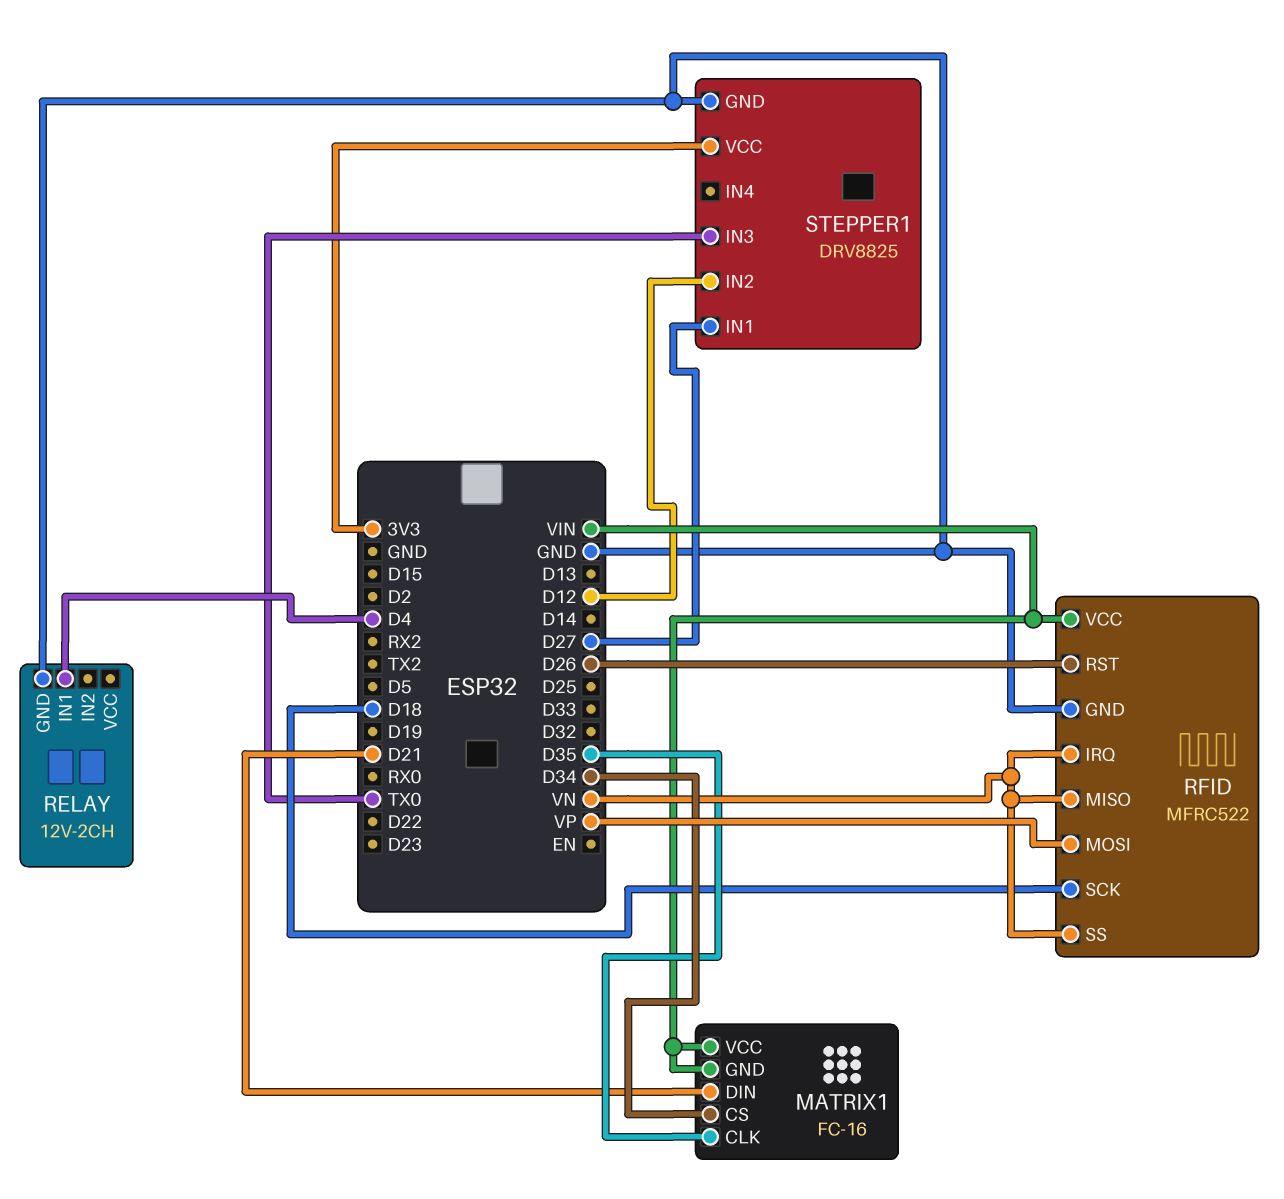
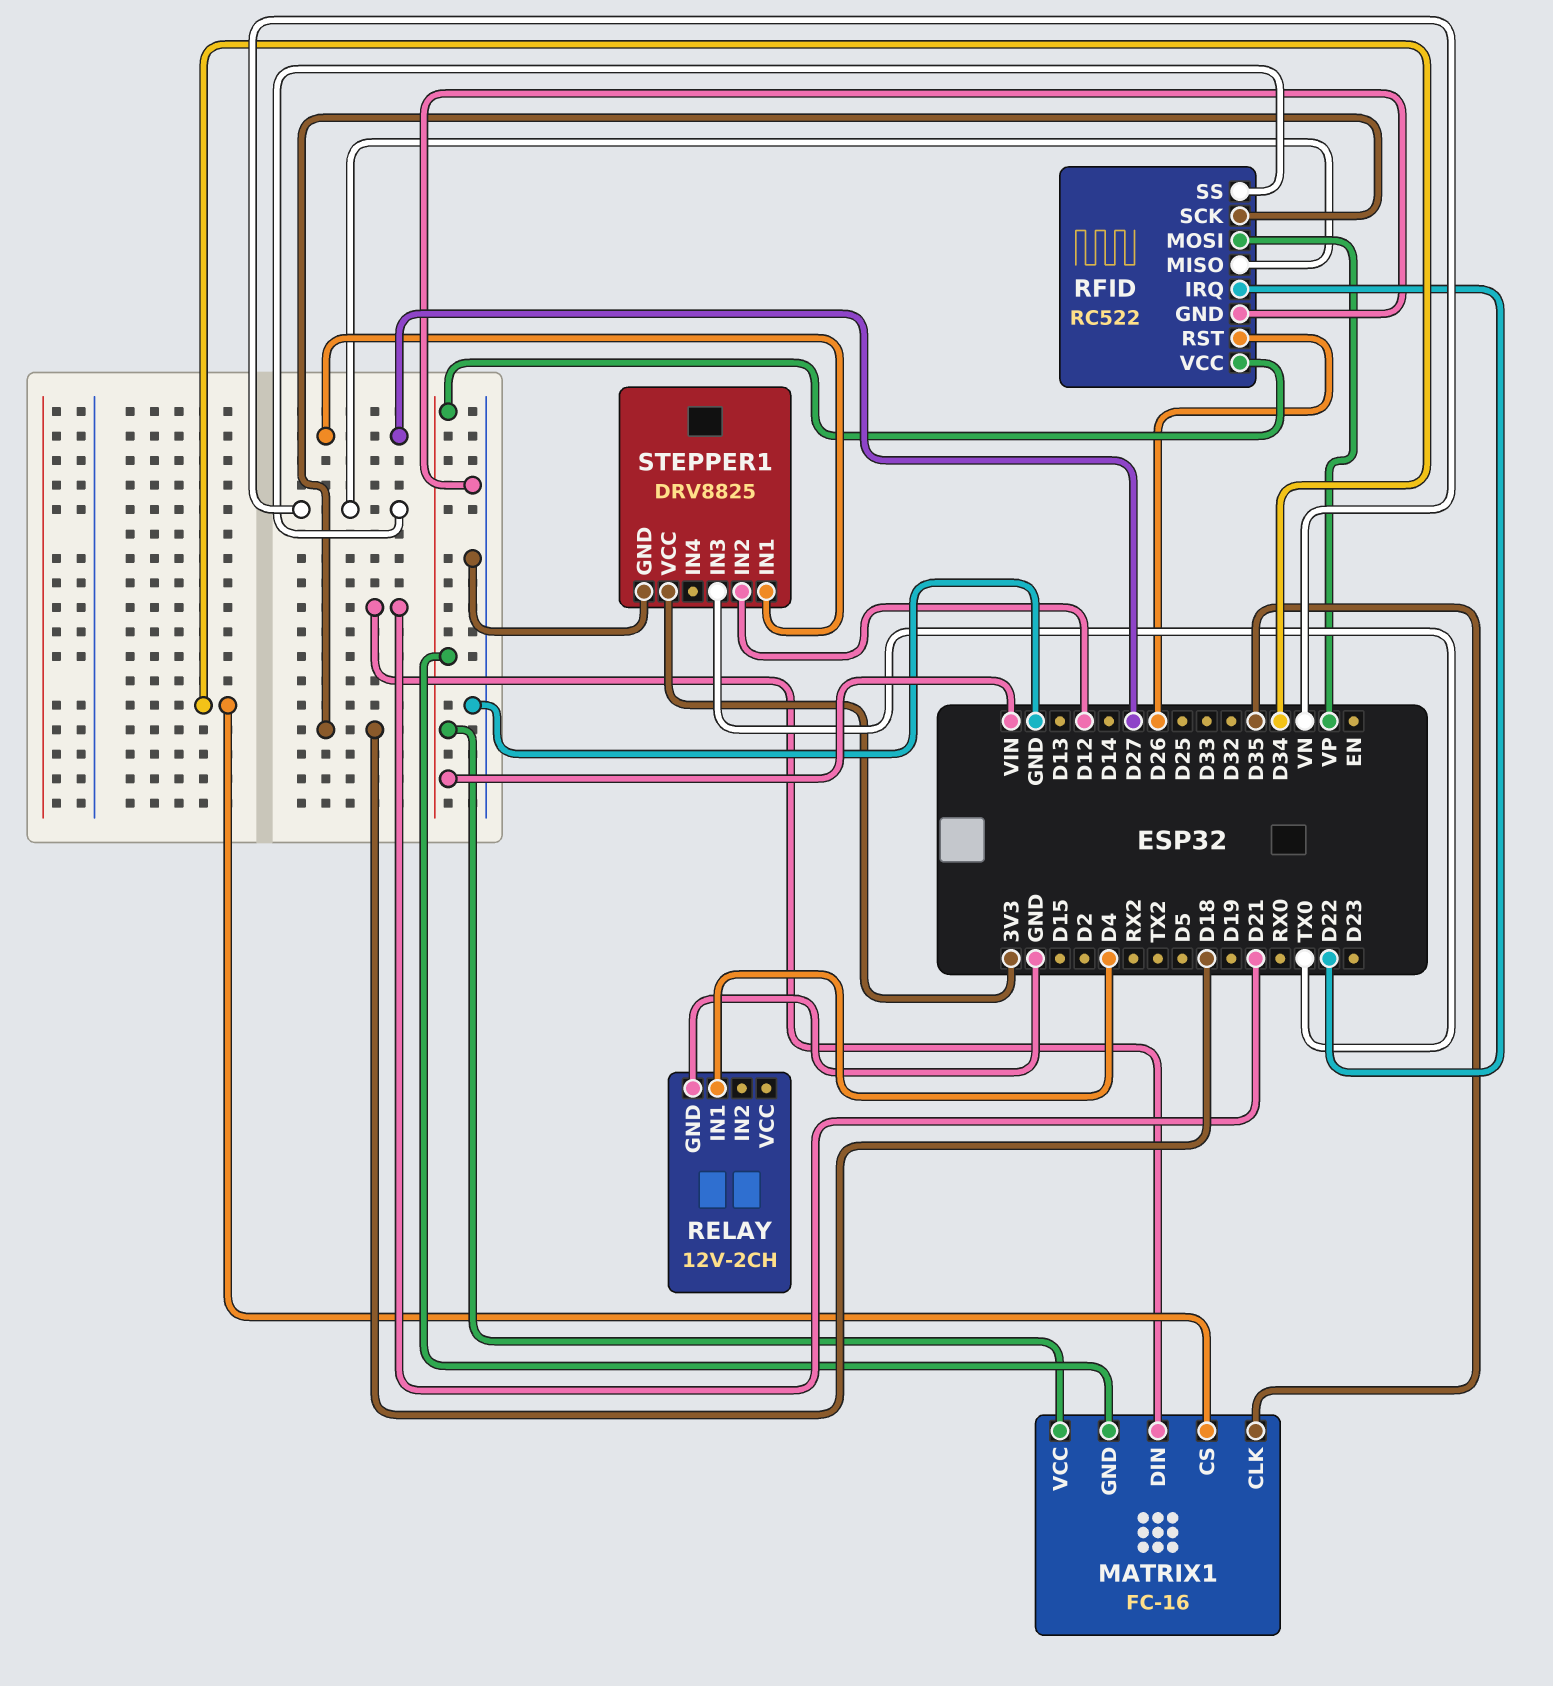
RFID: MFRC522 -> RC522
RFID pin IRQ: VN -> D22

